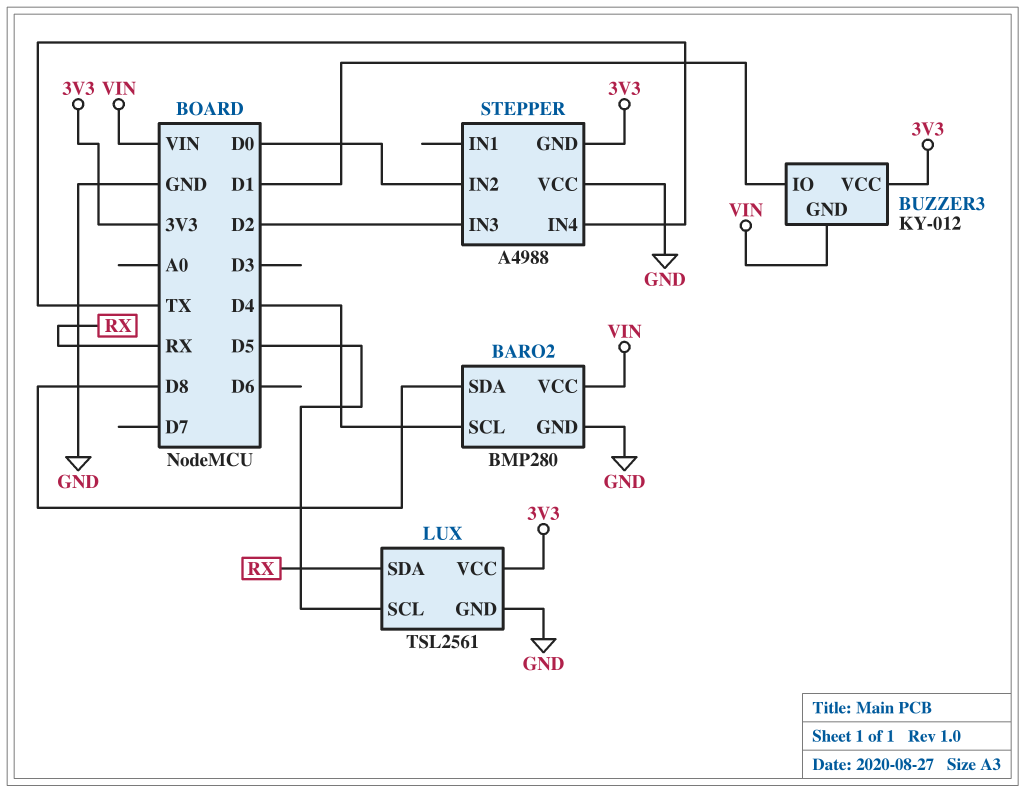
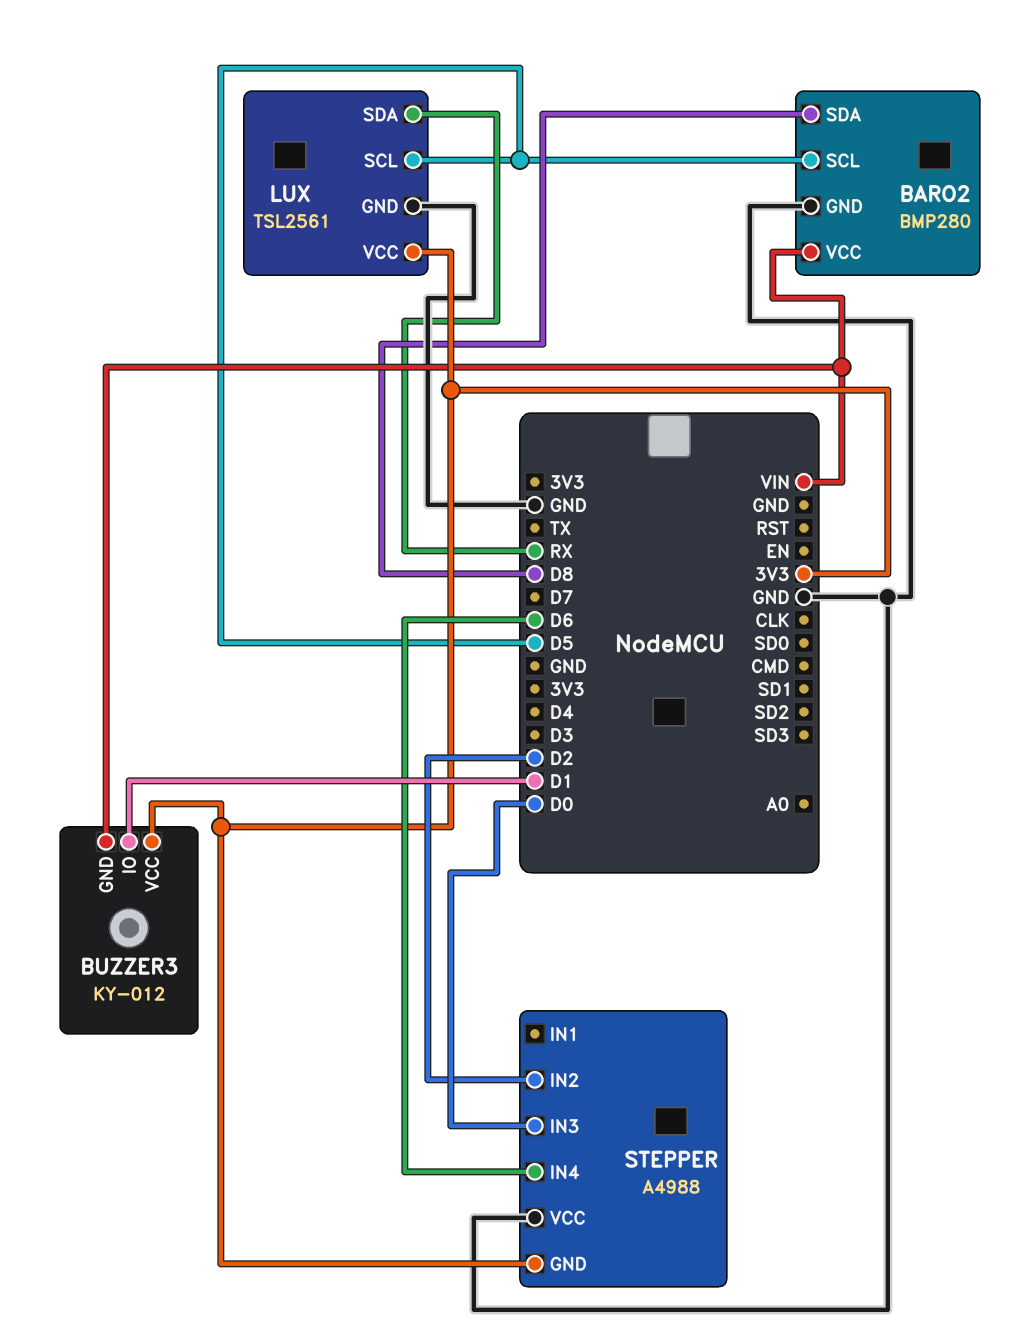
BARO2 pin SCL: D4 -> D5
STEPPER pin IN2: D0 -> D2
STEPPER pin IN3: D2 -> D0
STEPPER pin IN4: TX -> D6

